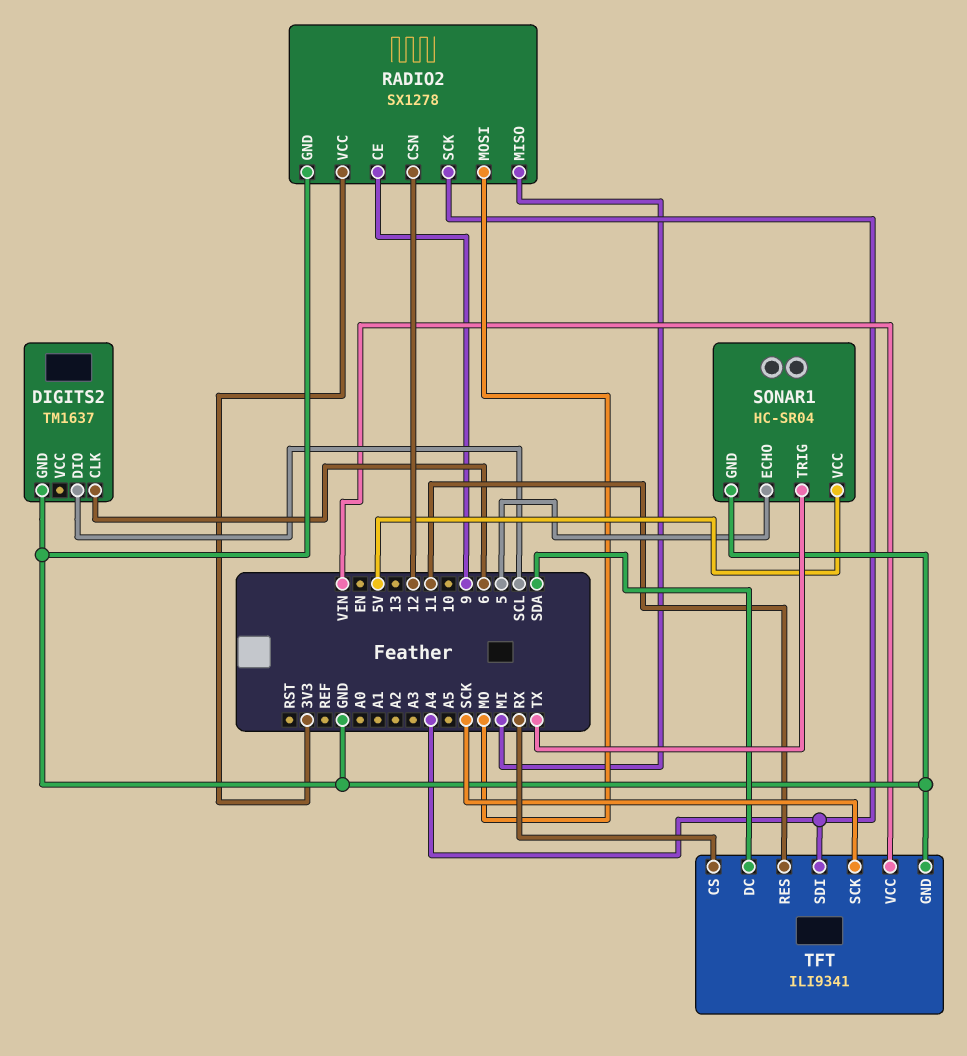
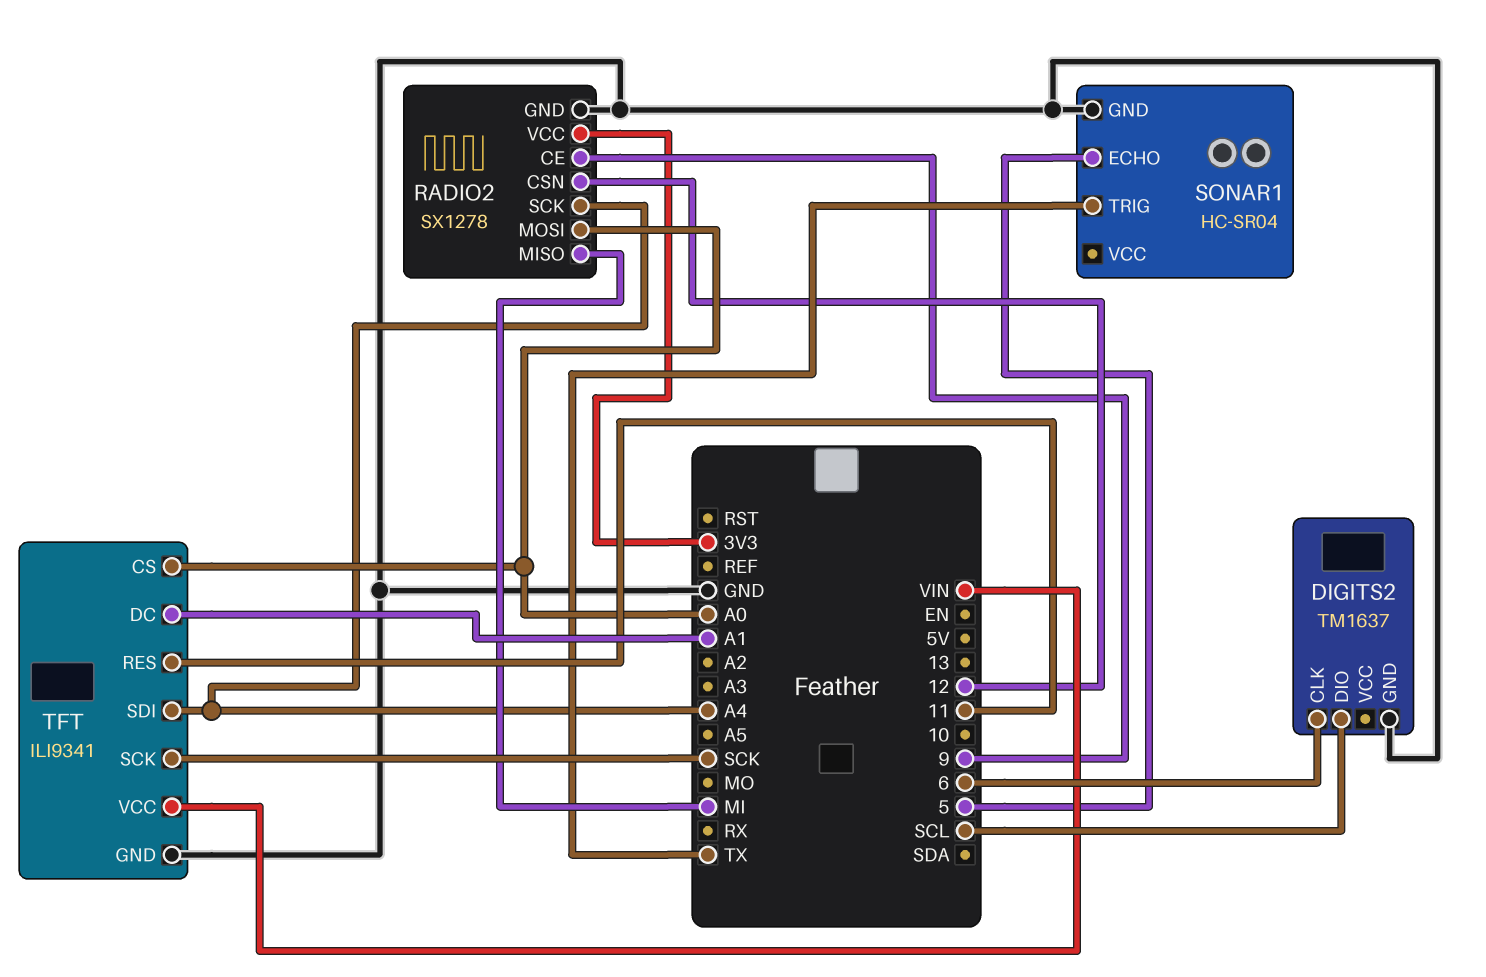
RADIO2 pin MOSI: MO -> A0
SONAR1 pin VCC: 5V -> none
TFT pin CS: RX -> A0
TFT pin DC: SDA -> A1

